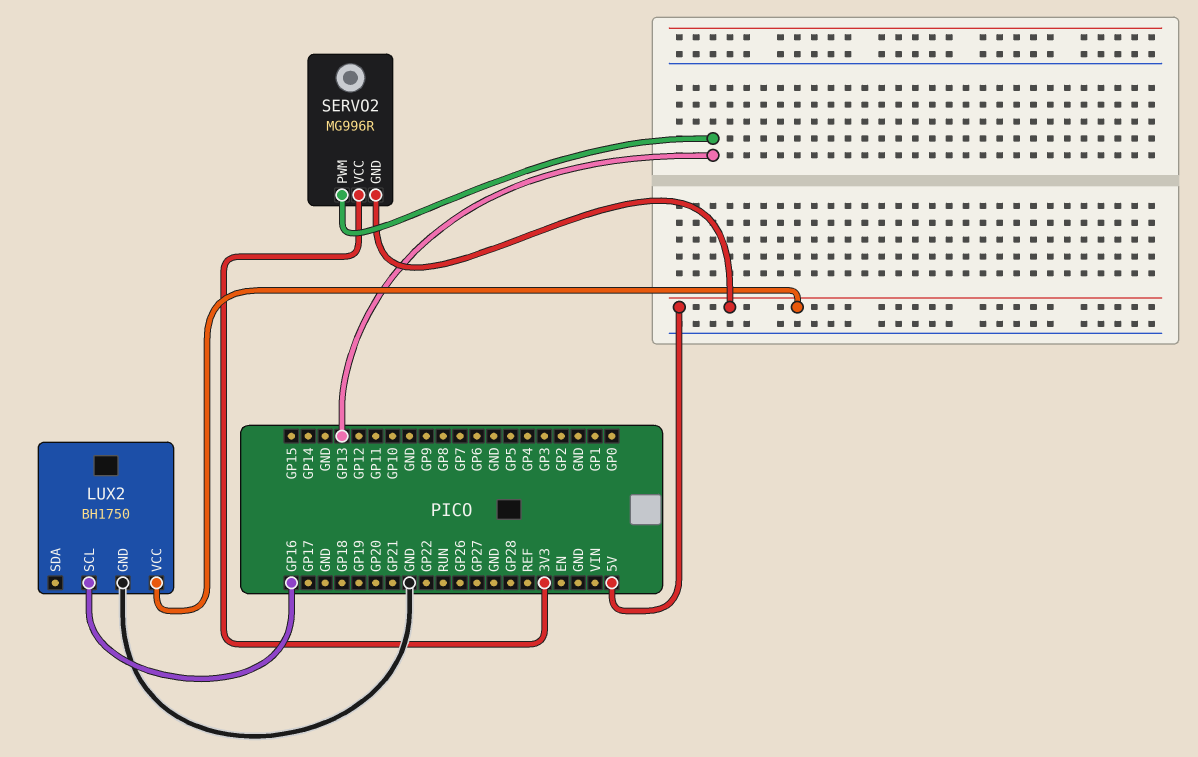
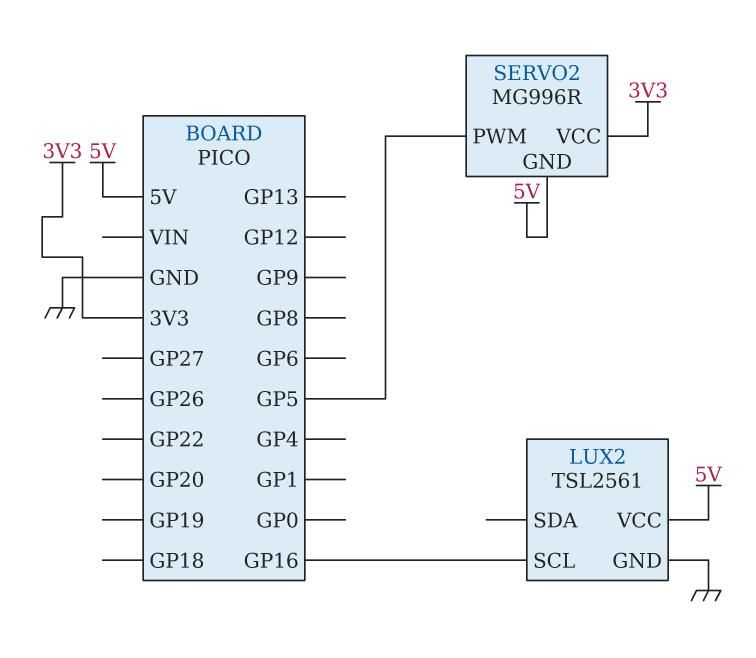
LUX2: BH1750 -> TSL2561
SERVO2 pin PWM: GP13 -> GP5

